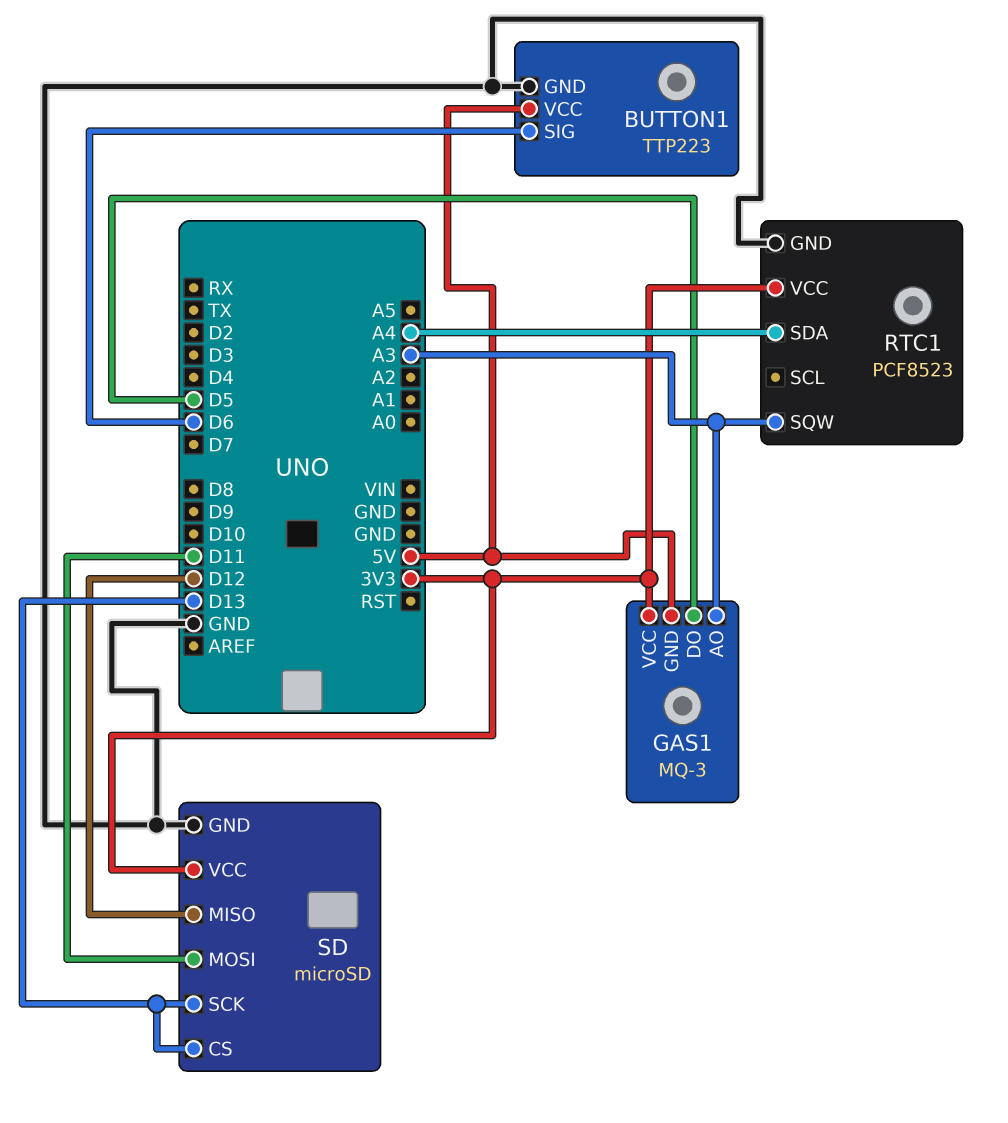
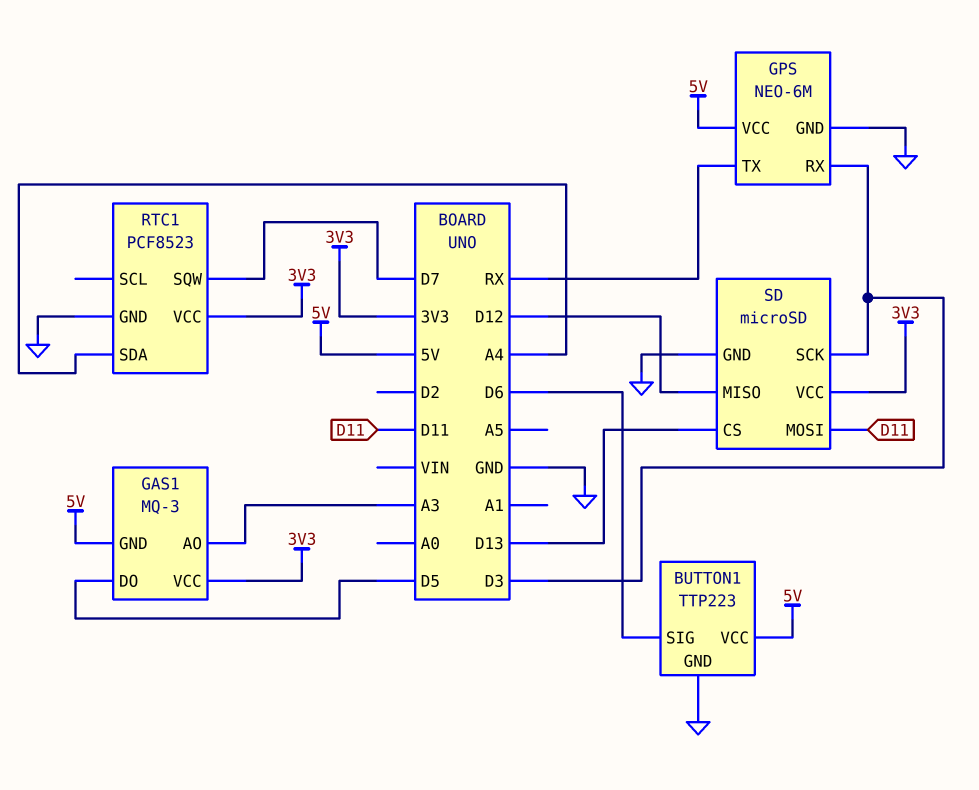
GPS: none -> NEO-6M
GPS pin GND: none -> GND
GPS pin RX: none -> D3
GPS pin TX: none -> RX
GPS pin VCC: none -> 5V
RTC1 pin SQW: A3 -> D7
SD pin SCK: D13 -> D3

